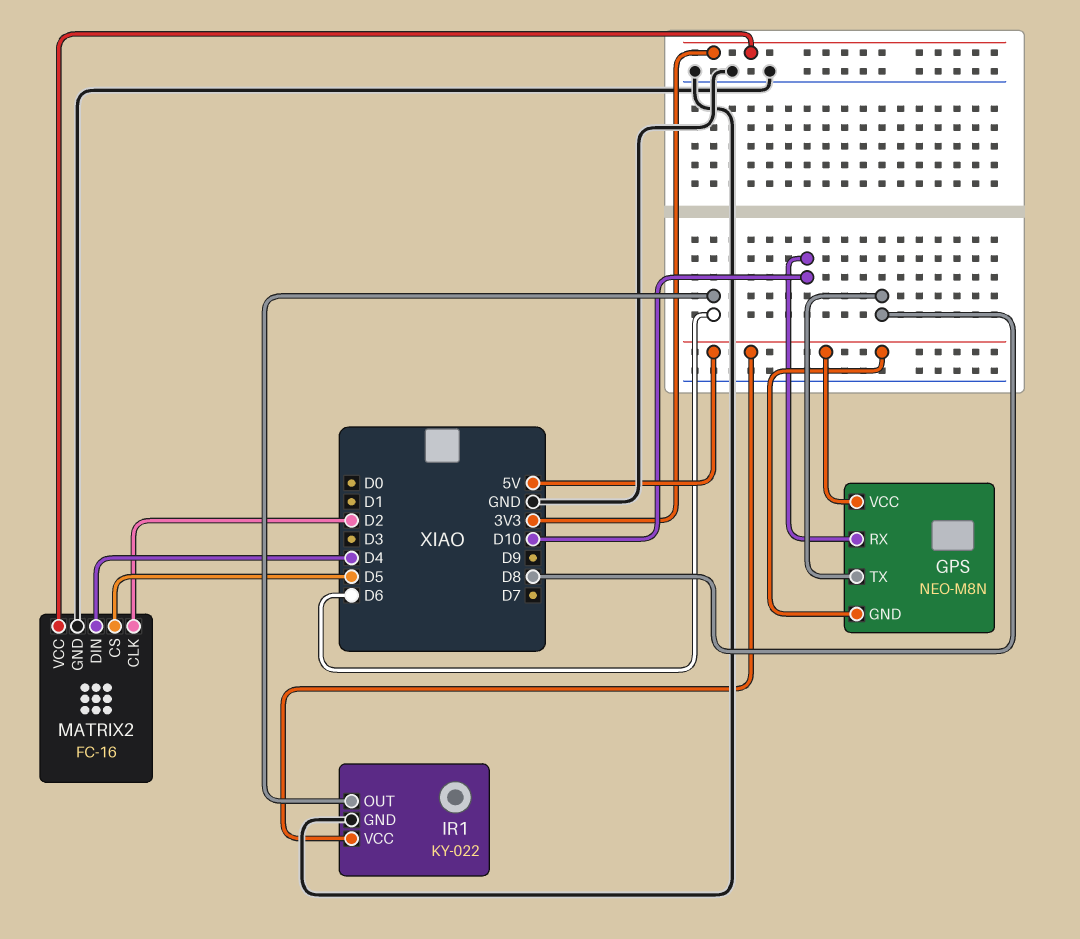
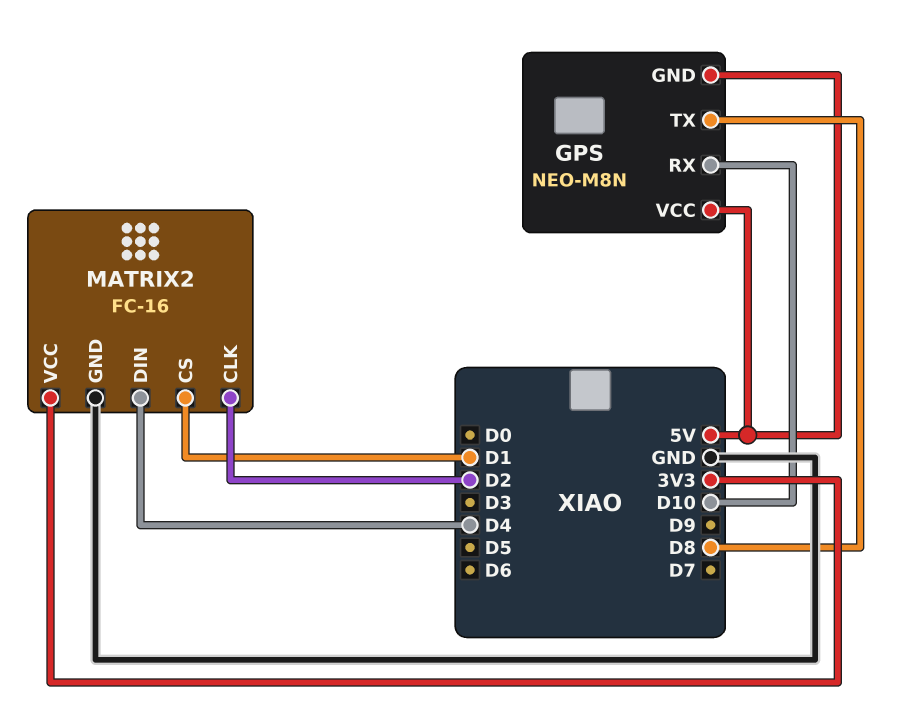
IR1: KY-022 -> none
IR1 pin GND: GND -> none
IR1 pin OUT: D6 -> none
IR1 pin VCC: 5V -> none
MATRIX2 pin CS: D5 -> D1

